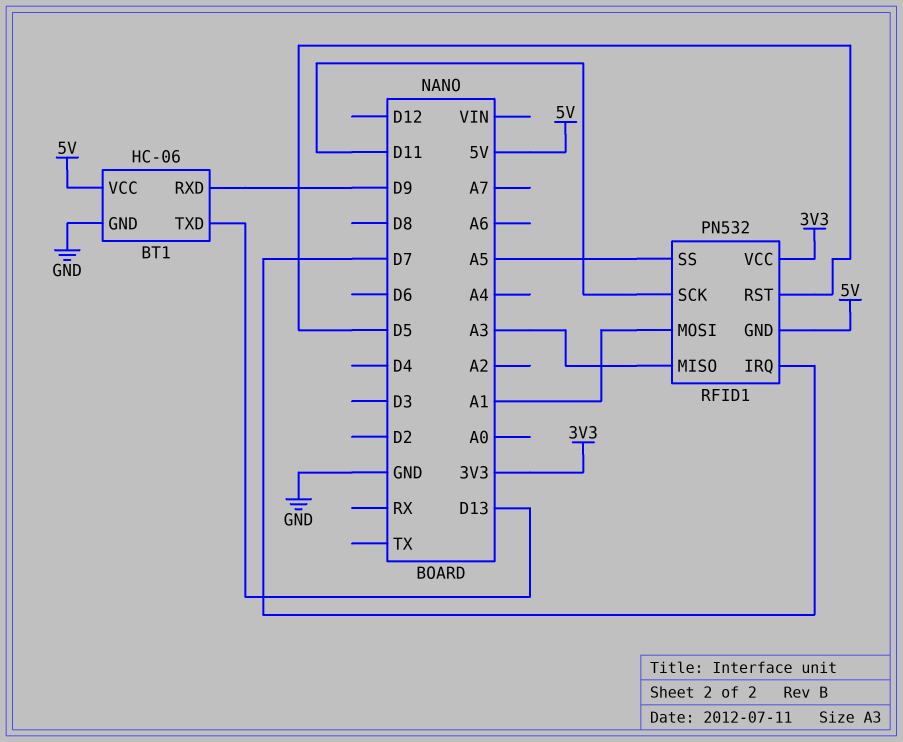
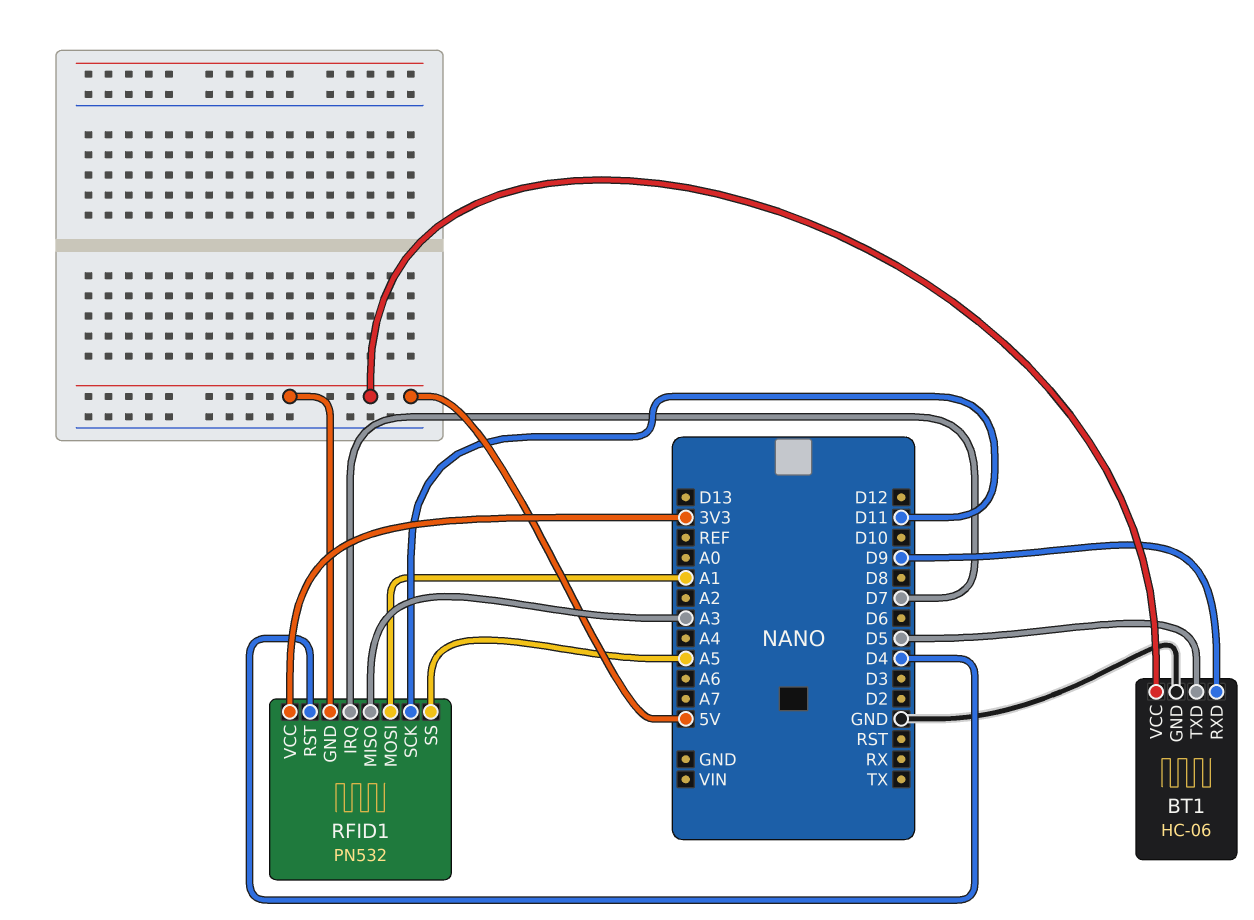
BT1 pin TXD: D13 -> D5
RFID1 pin RST: D5 -> D4

